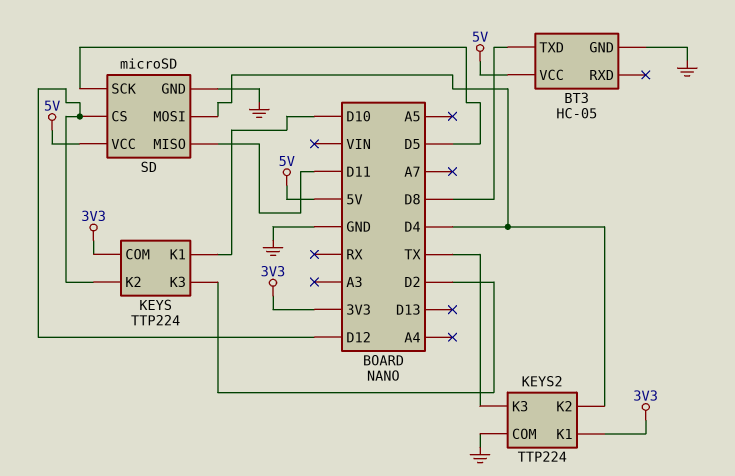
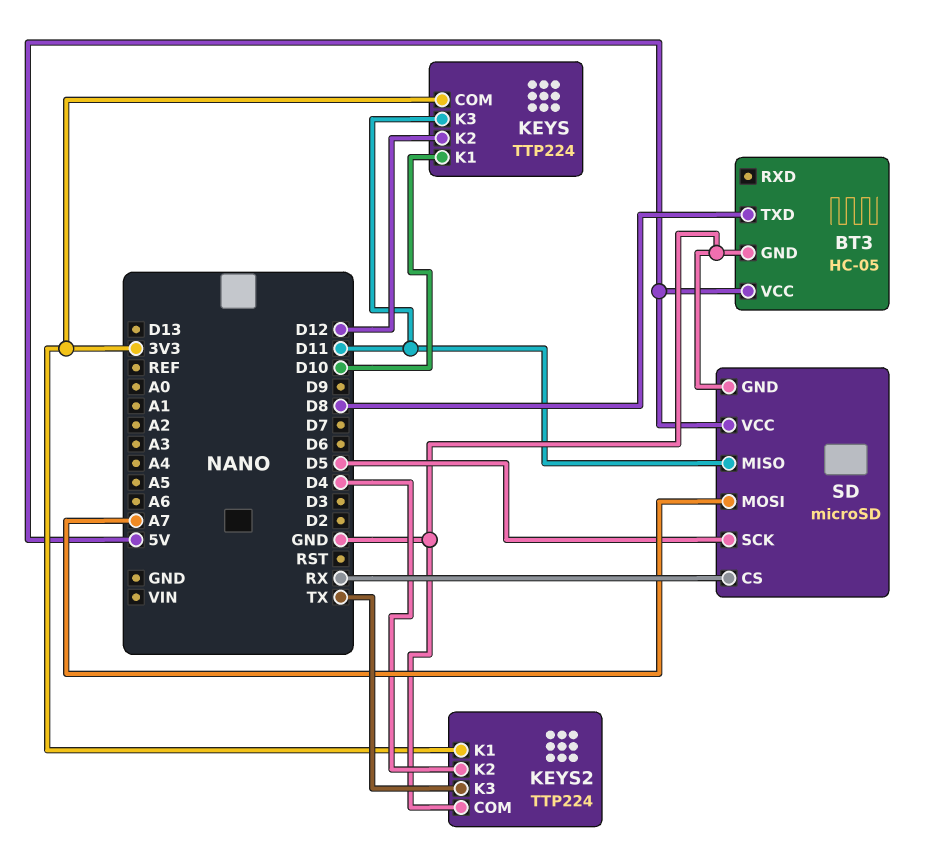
KEYS pin K3: D2 -> D11
SD pin CS: D12 -> RX
SD pin MOSI: D4 -> A7

